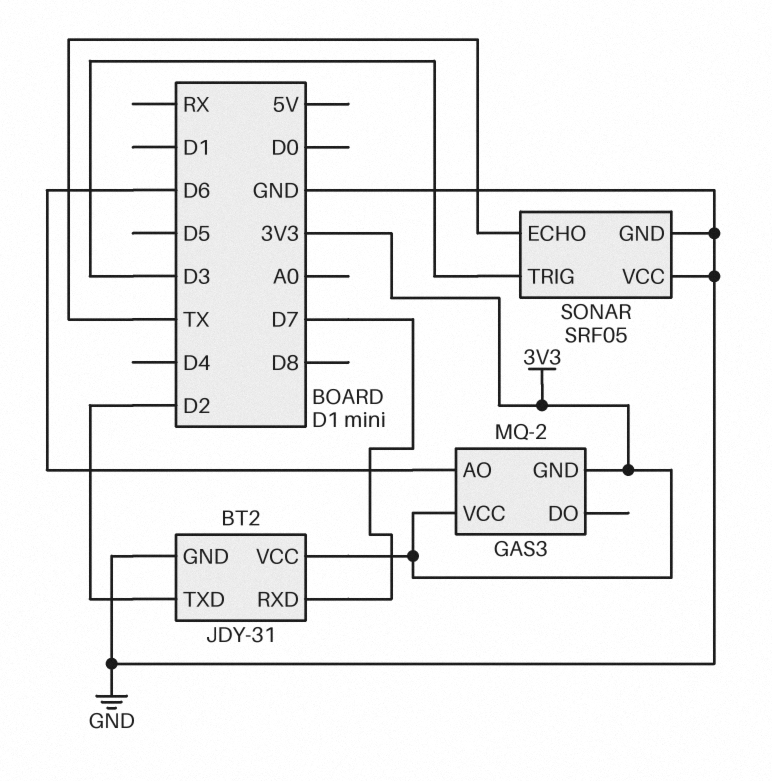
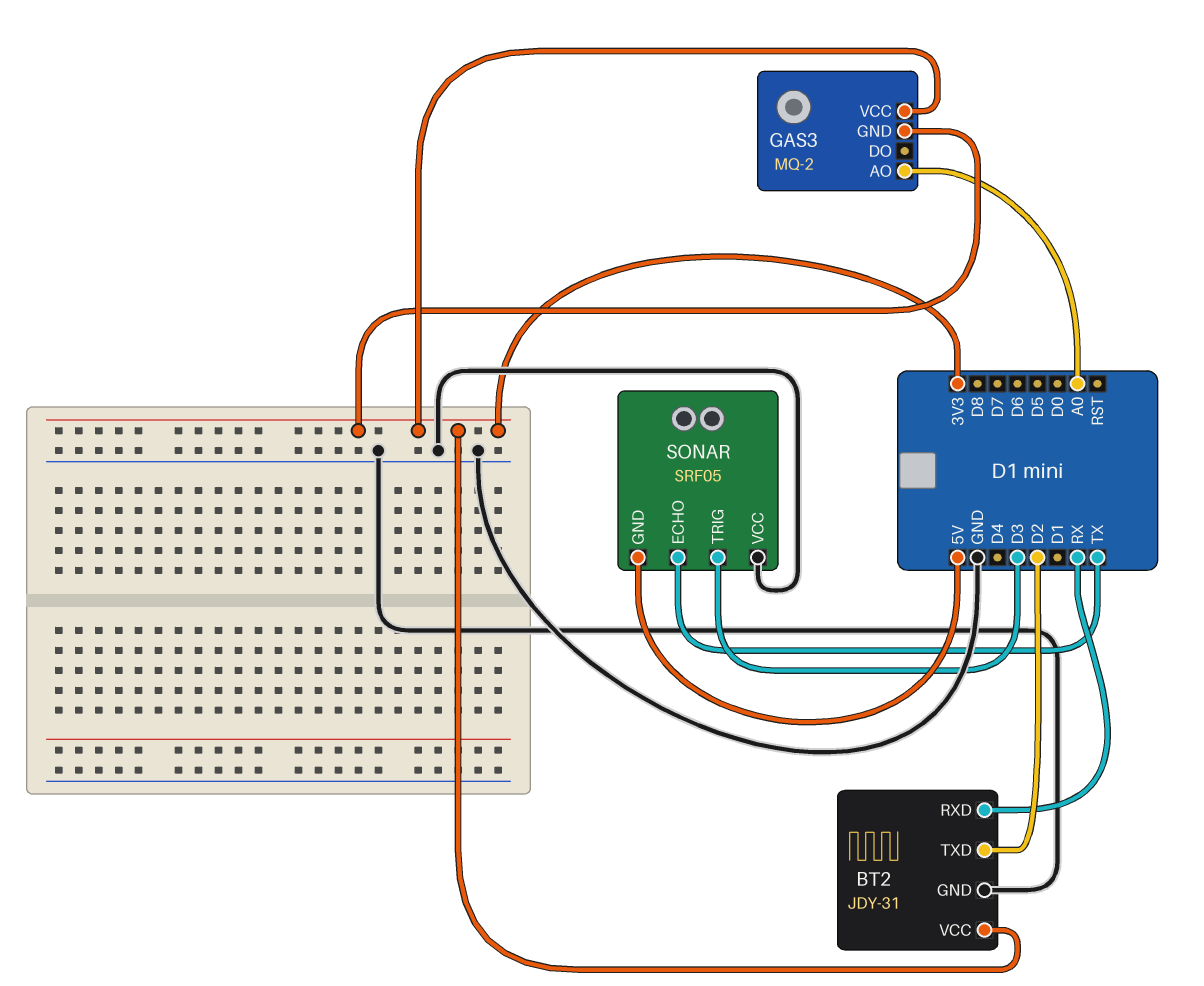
BT2 pin RXD: D7 -> RX
GAS3 pin AO: D6 -> A0
SONAR pin GND: GND -> 5V

